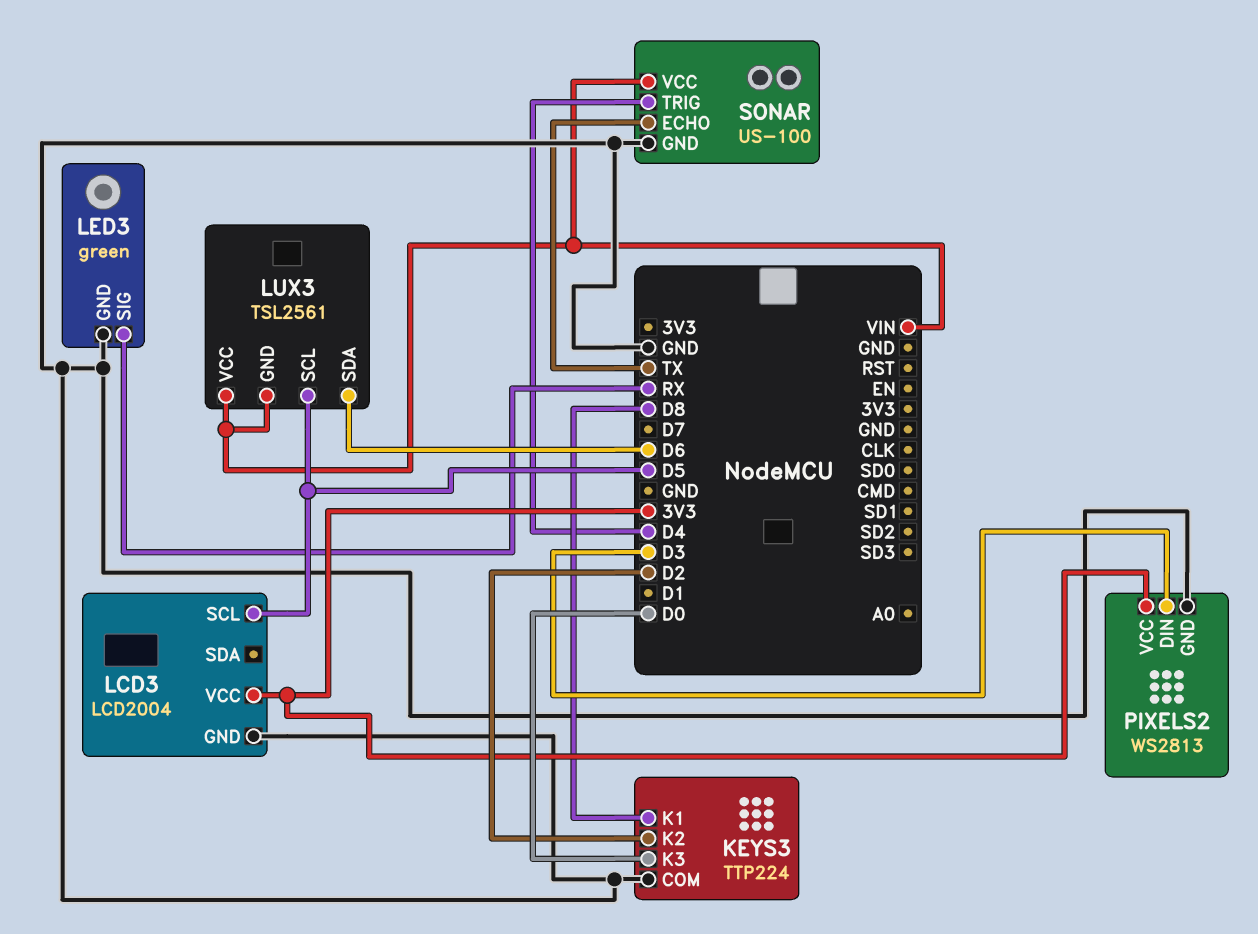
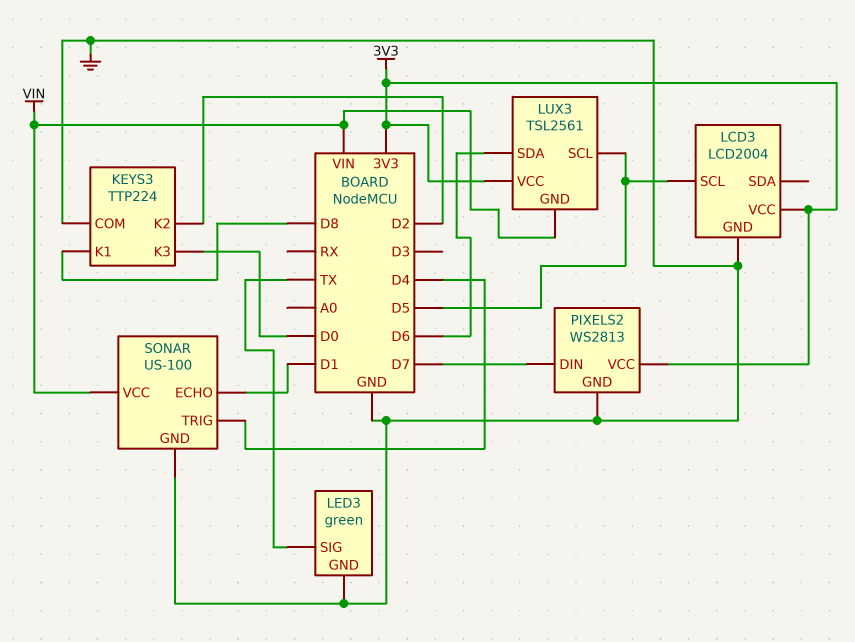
LED3 pin SIG: RX -> TX
LUX3 pin VCC: VIN -> 3V3
PIXELS2 pin DIN: D3 -> D7
SONAR pin ECHO: TX -> D1

